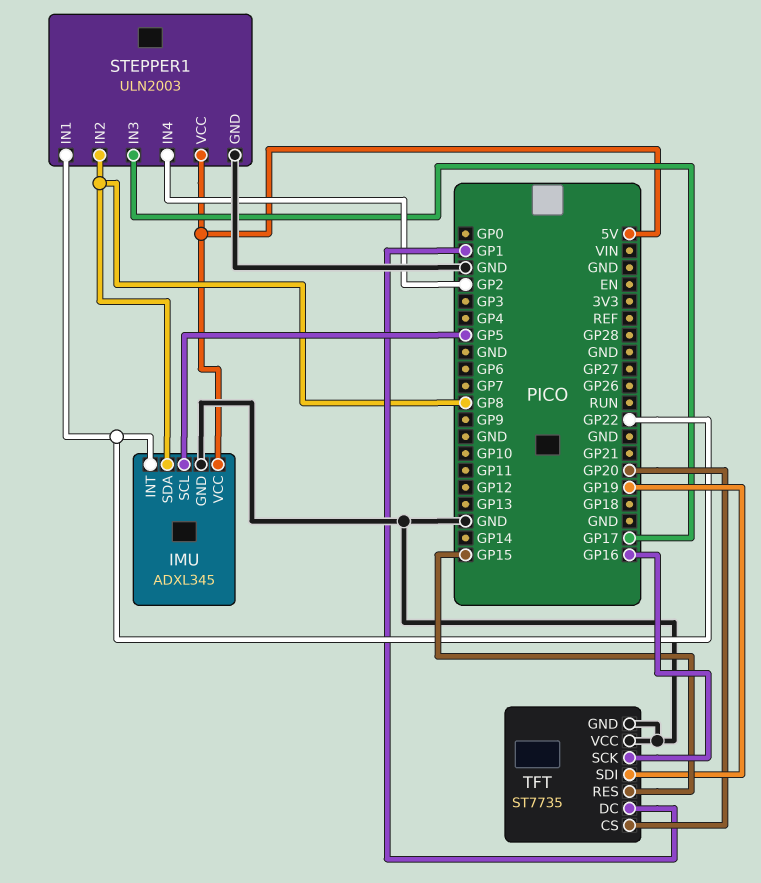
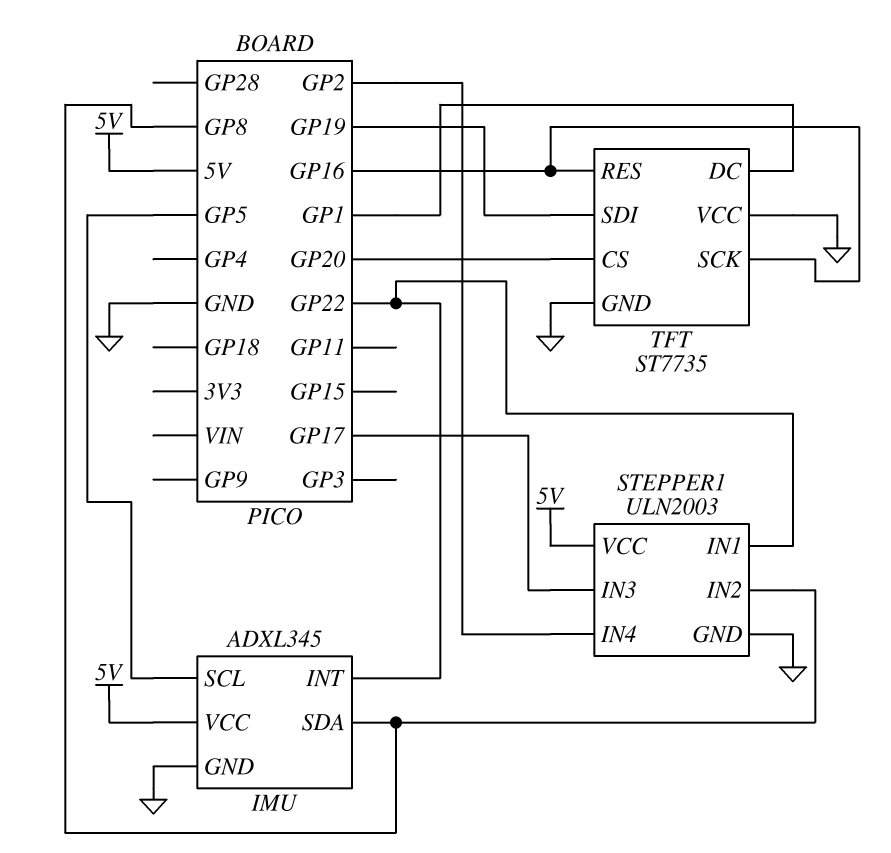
TFT pin RES: GP15 -> GP16

